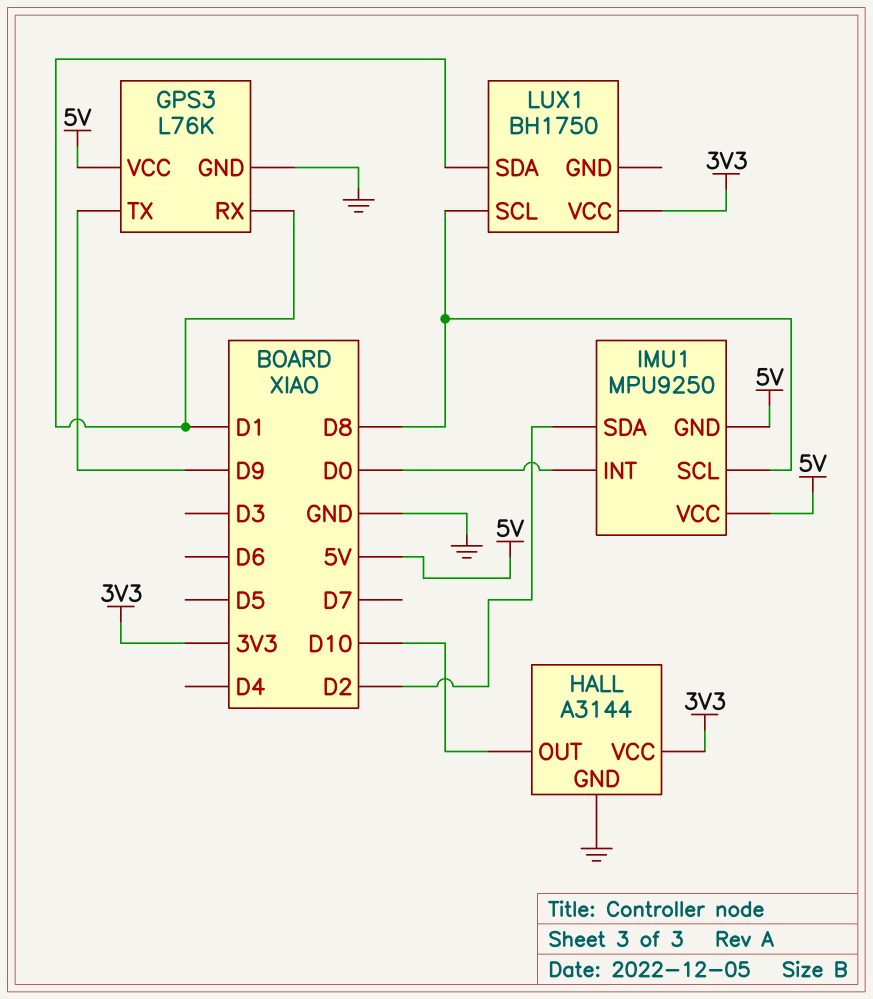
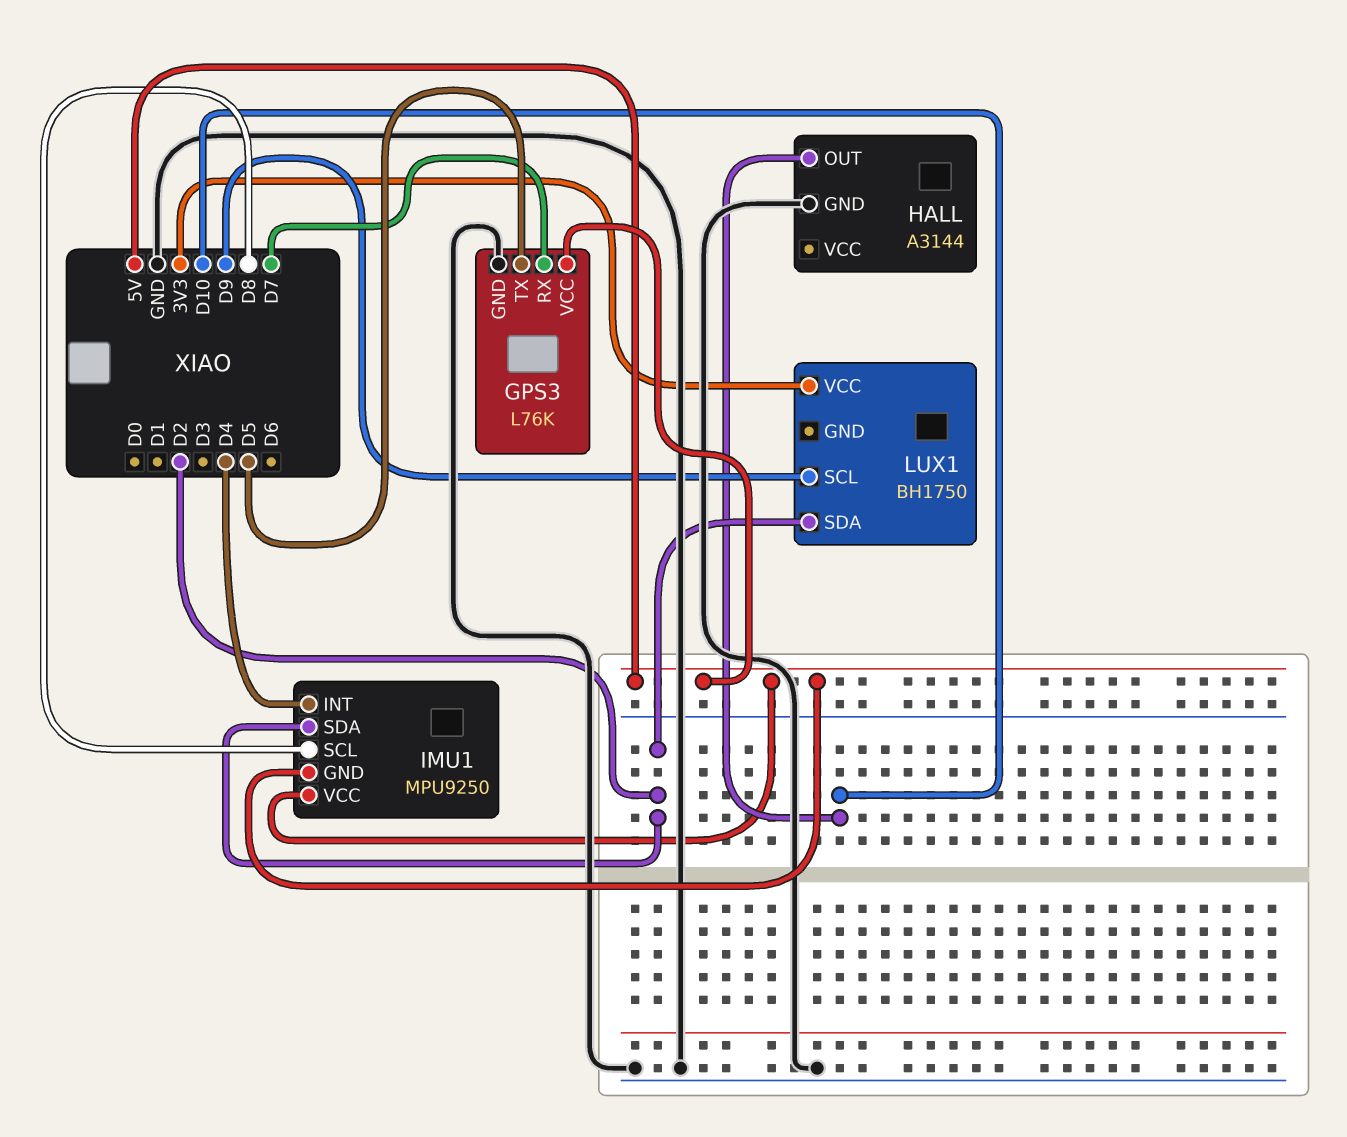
GPS3 pin RX: D1 -> D7
GPS3 pin TX: D9 -> D5
HALL pin VCC: 3V3 -> none
IMU1 pin INT: D0 -> D4
LUX1 pin SCL: D8 -> D9
LUX1 pin SDA: D1 -> D2

